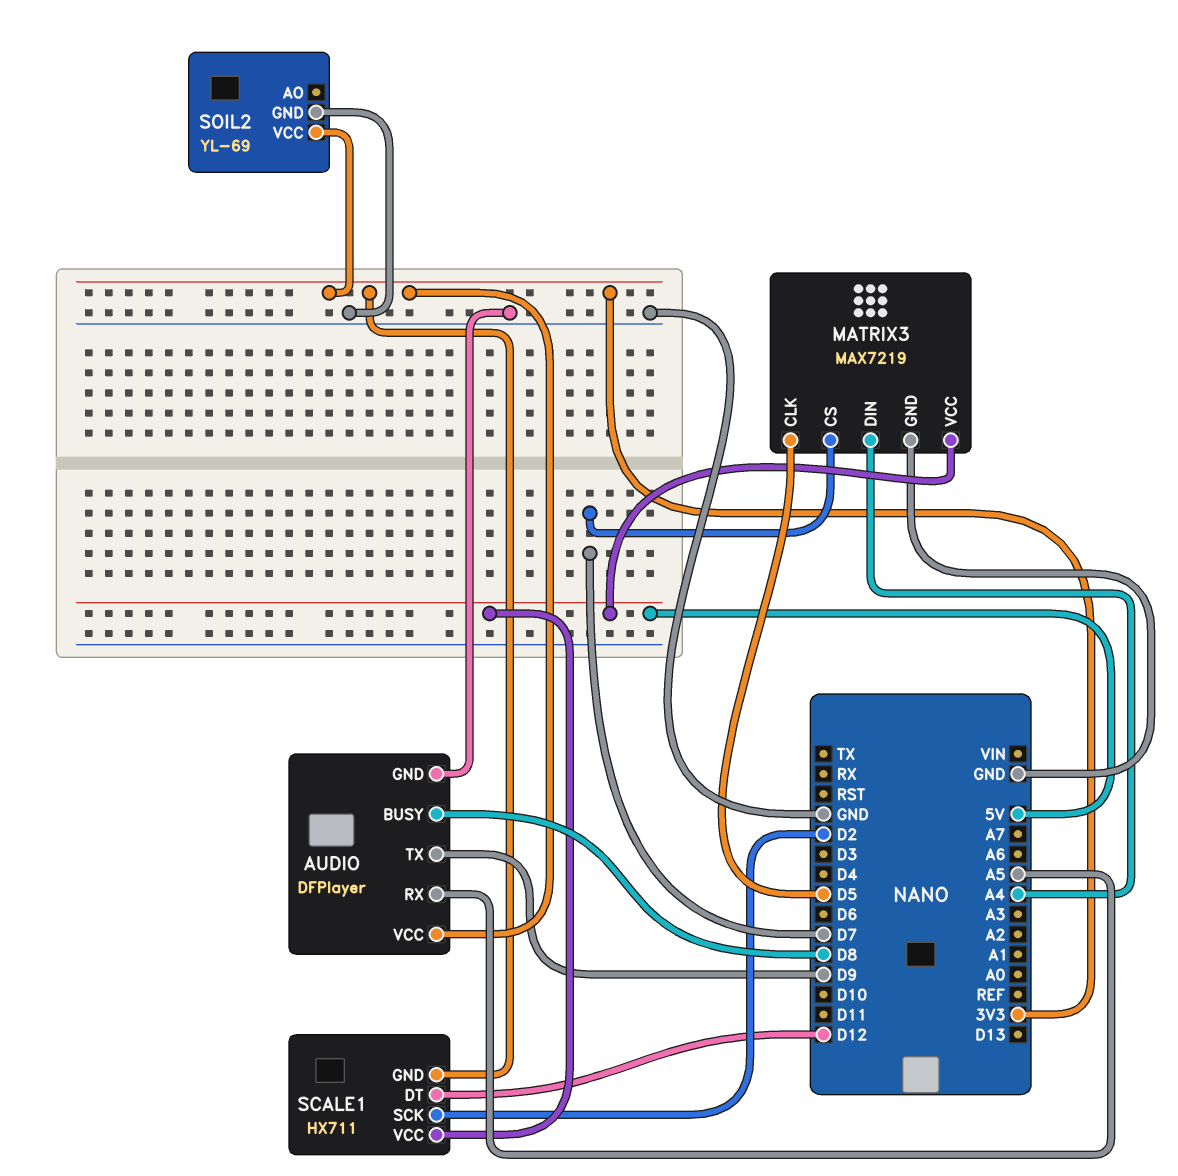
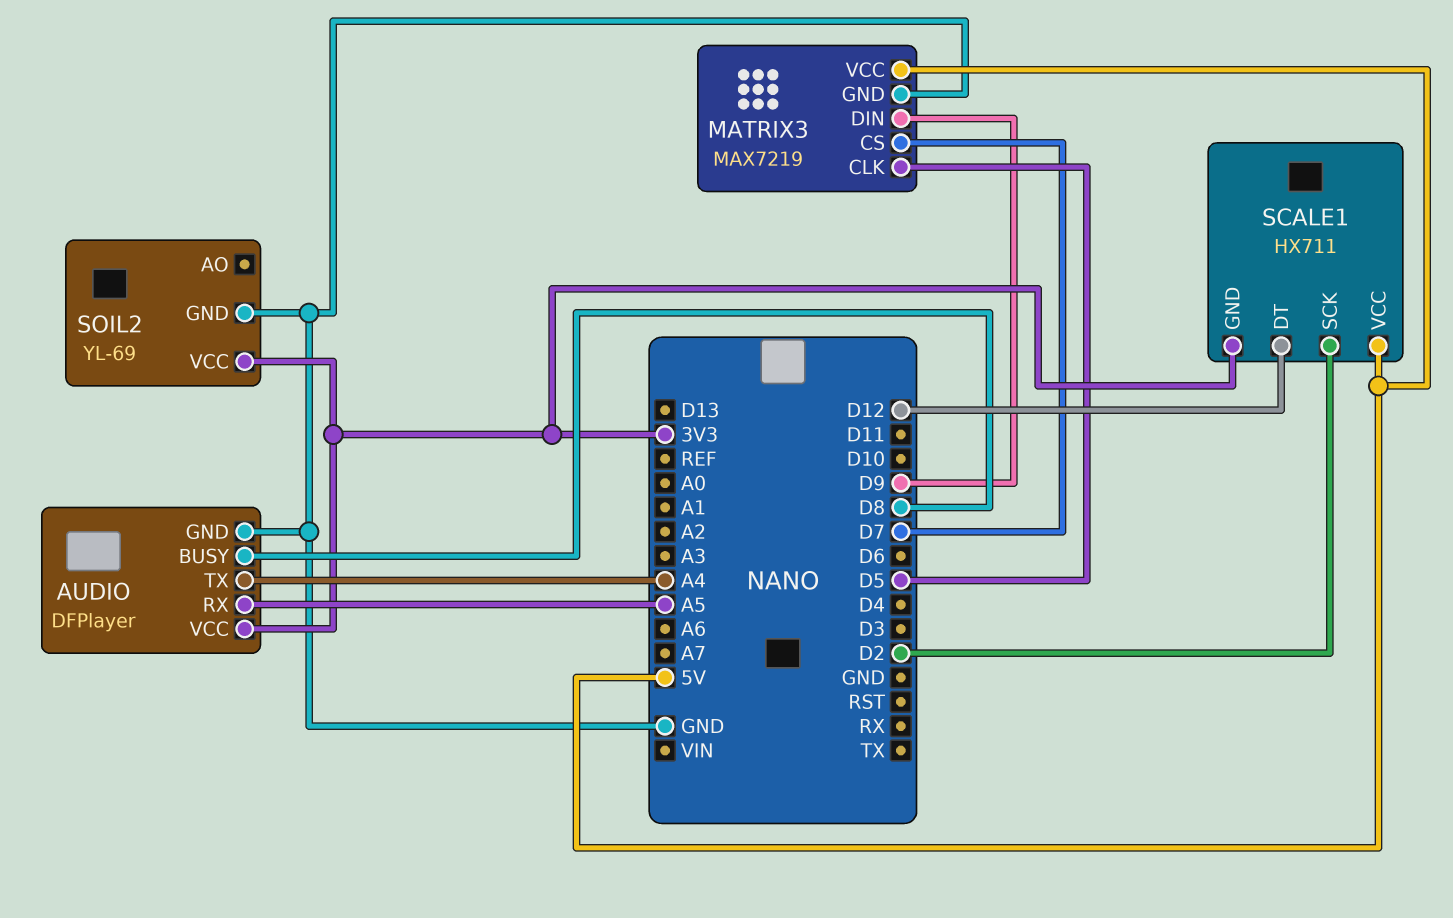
AUDIO pin TX: D9 -> A4
MATRIX3 pin DIN: A4 -> D9

